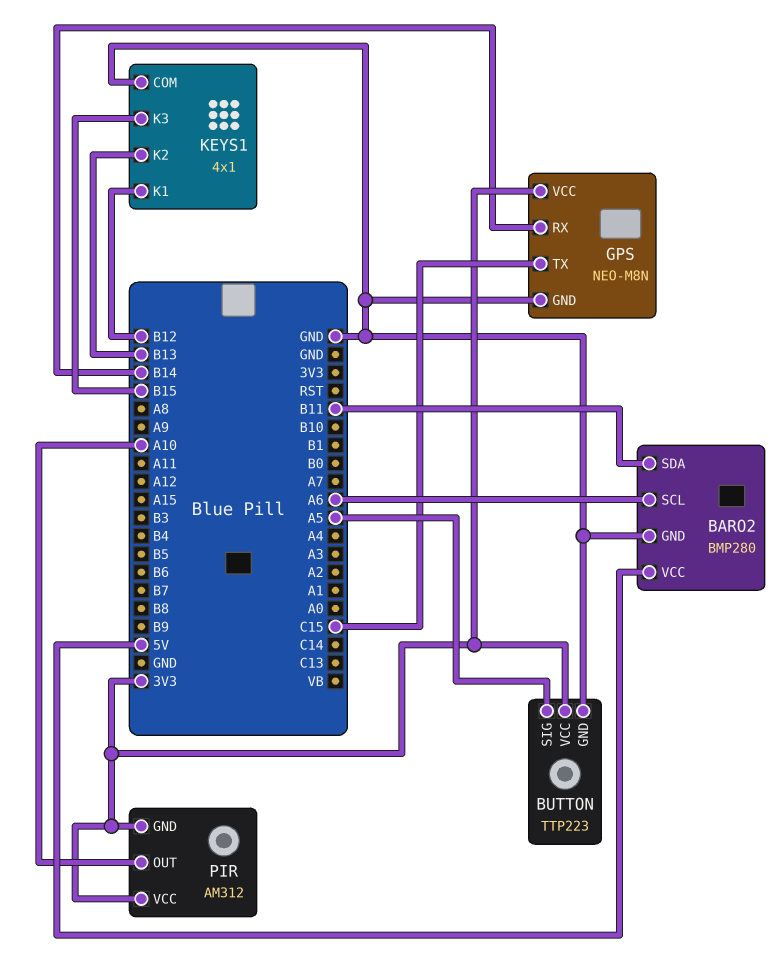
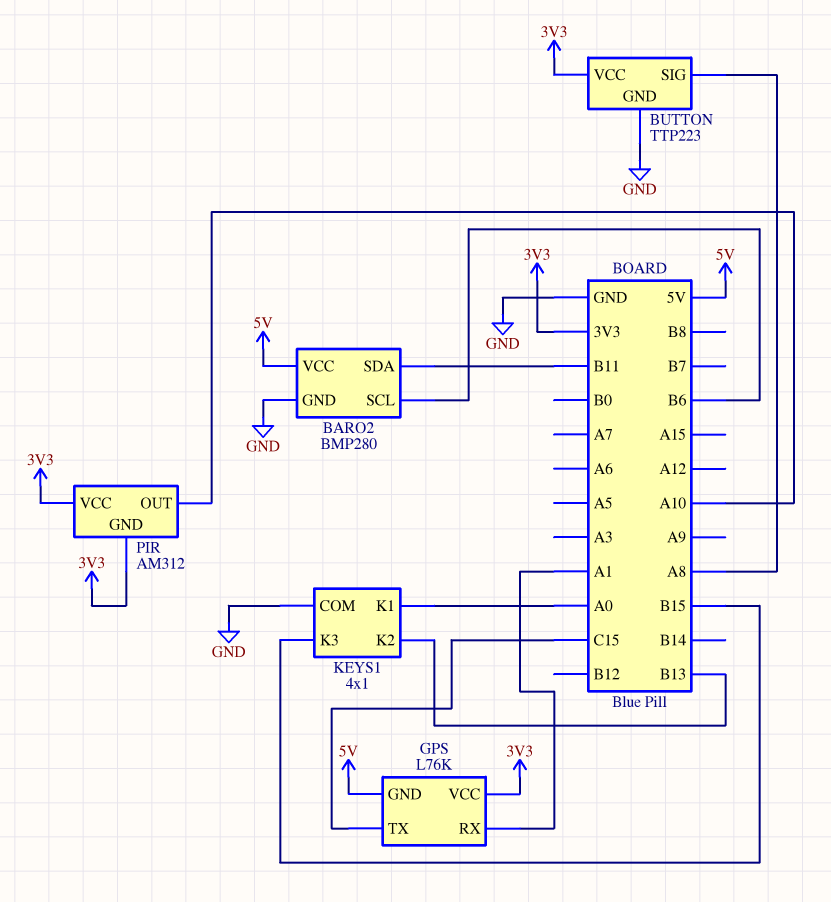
BARO2 pin SCL: A6 -> B6
BUTTON pin SIG: A5 -> A8
GPS: NEO-M8N -> L76K
GPS pin GND: GND -> 5V
GPS pin RX: B14 -> A1
KEYS1 pin K1: B12 -> A0

